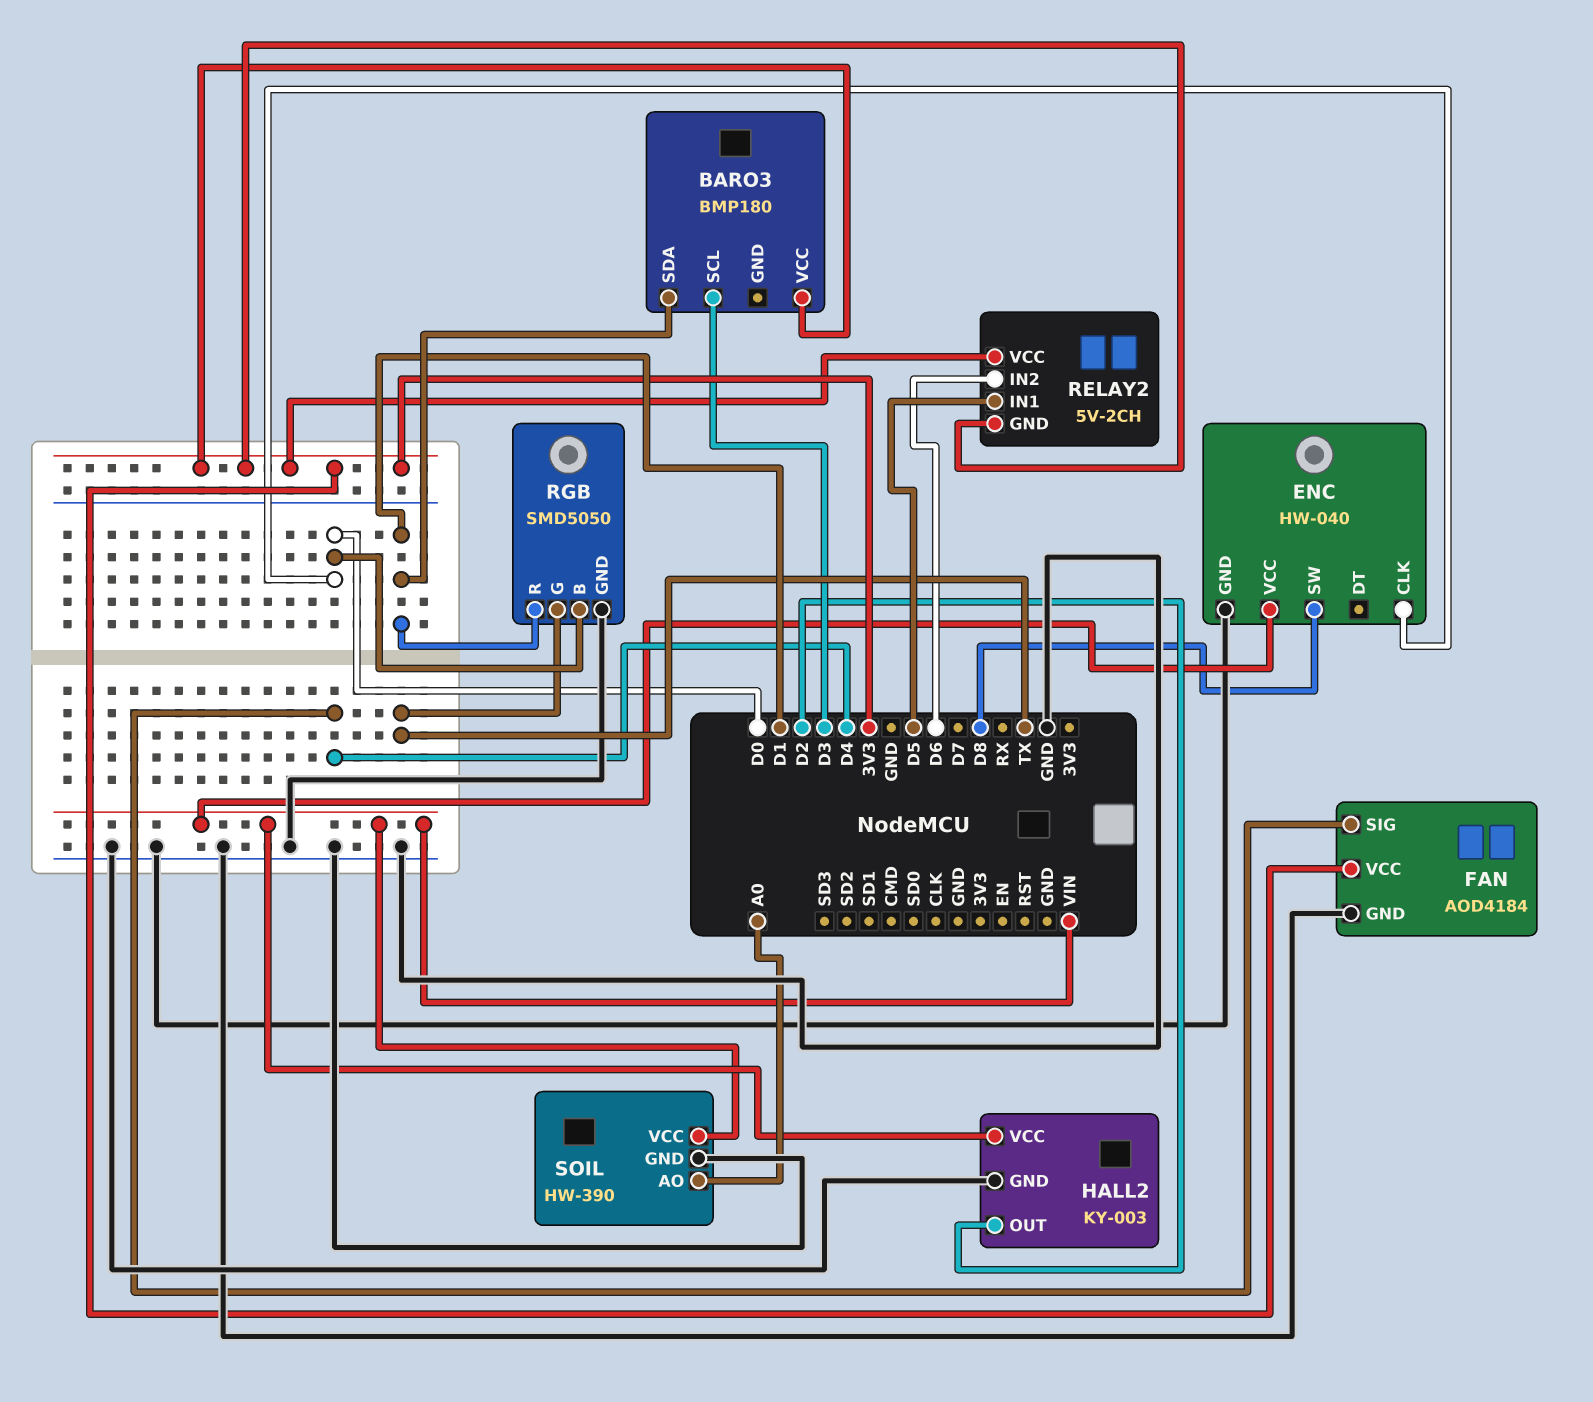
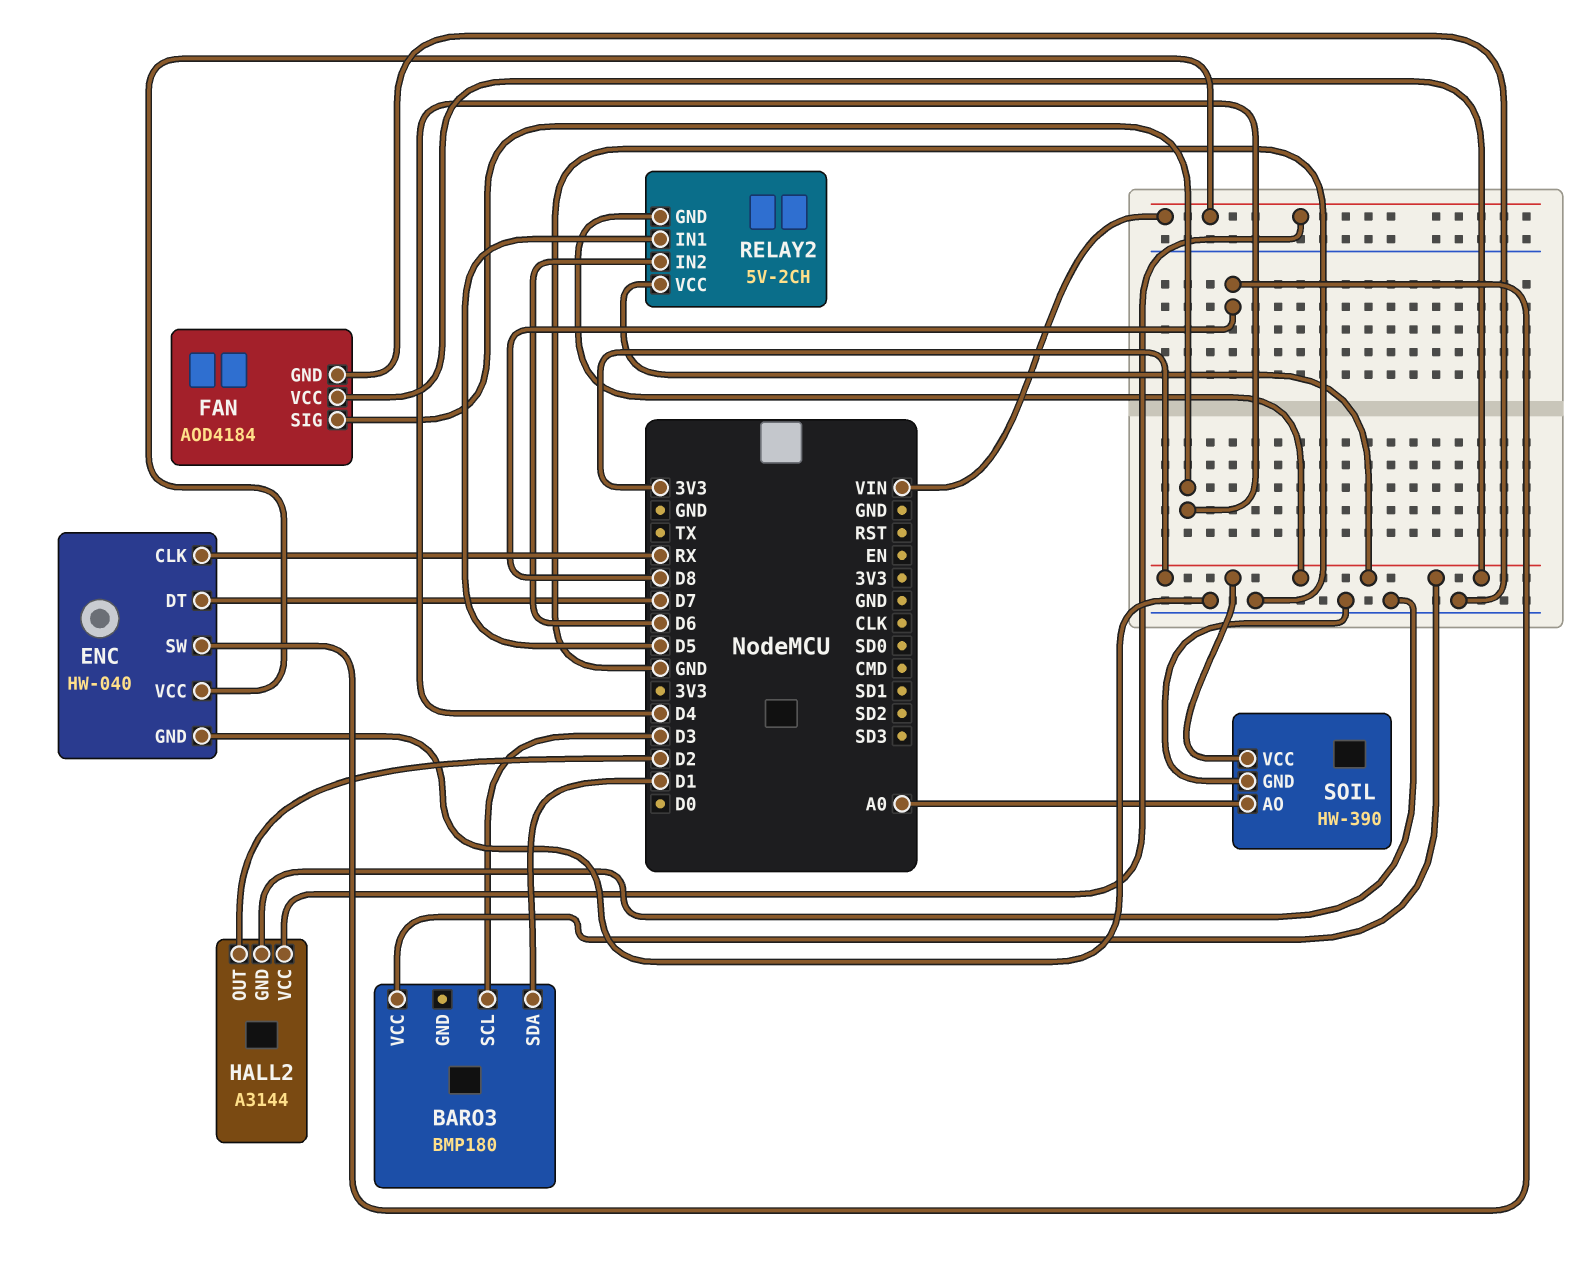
ENC pin CLK: D0 -> RX
ENC pin DT: none -> D7
HALL2: KY-003 -> A3144
RGB: SMD5050 -> none
RGB pin B: D0 -> none
RGB pin G: TX -> none
RGB pin GND: GND -> none
RGB pin R: D1 -> none
SOIL pin VCC: VIN -> 3V3

